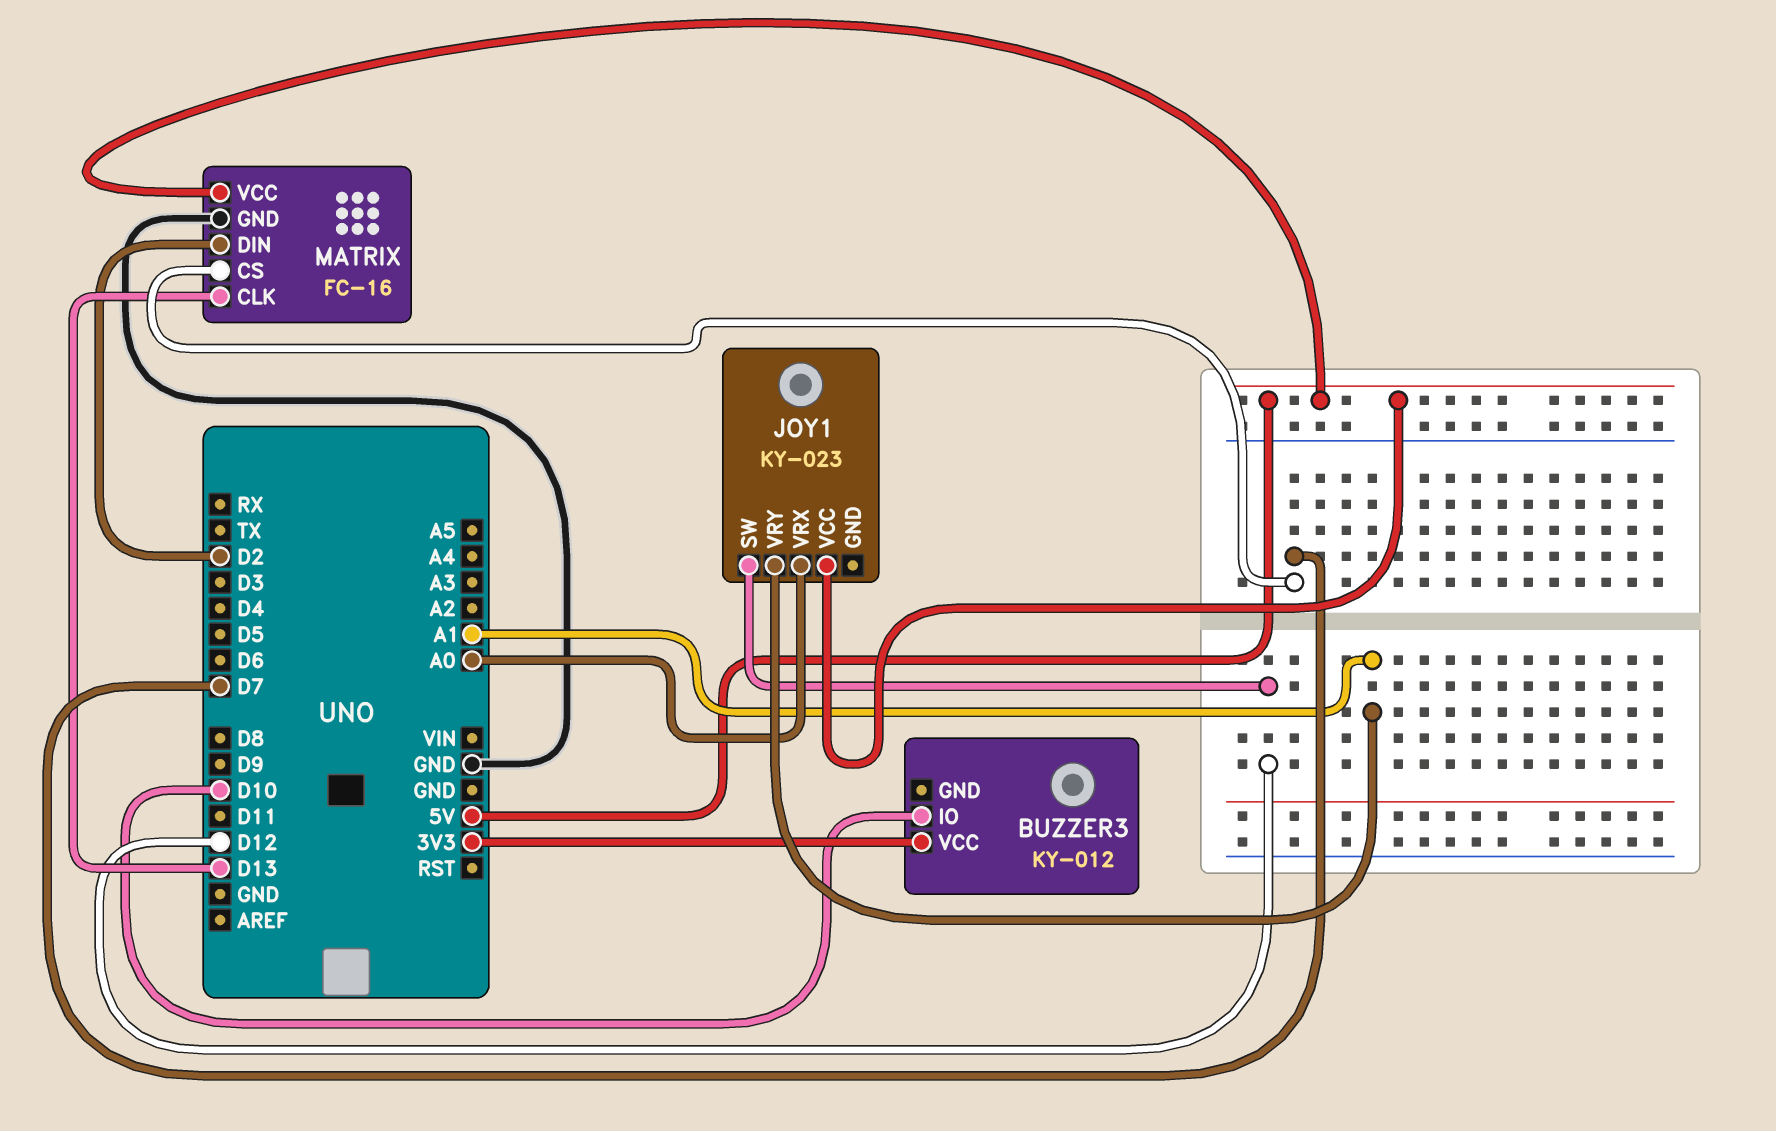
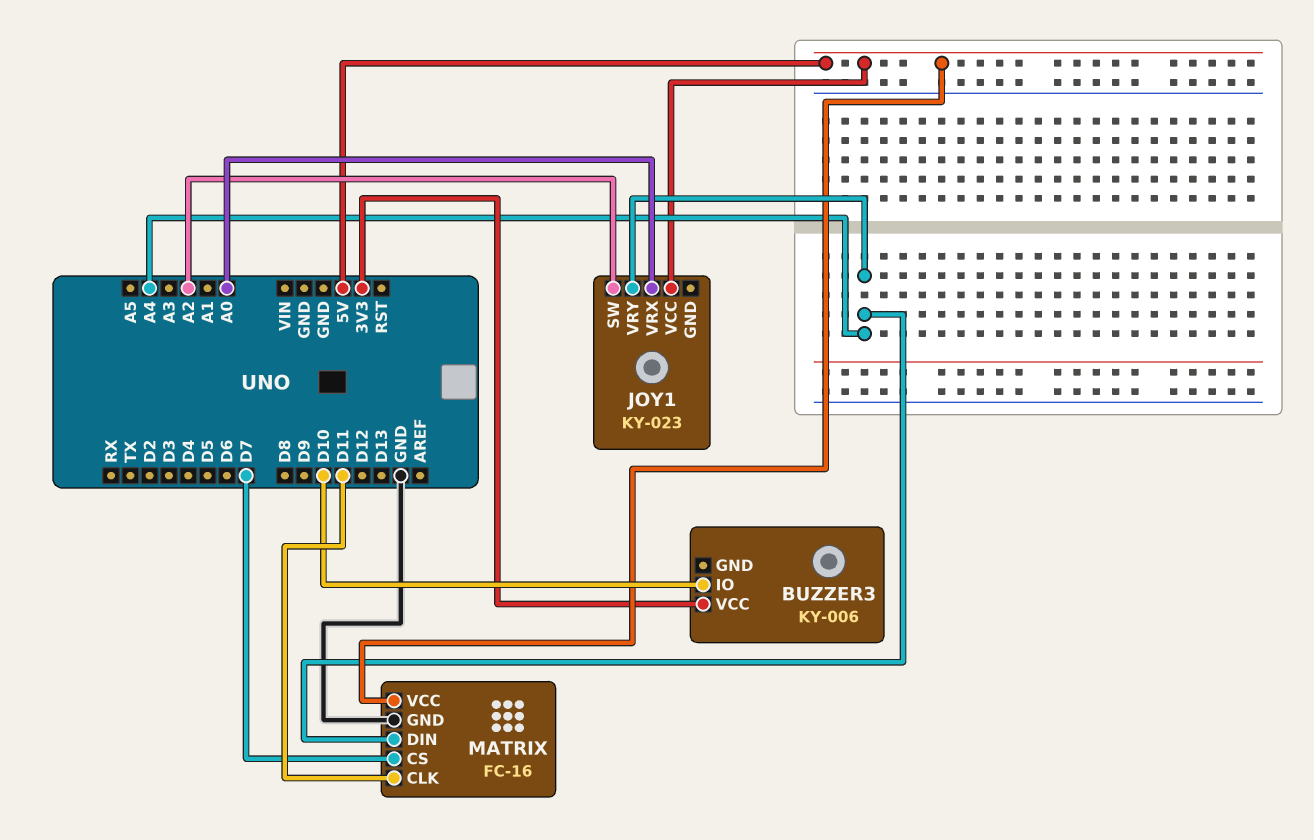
BUZZER3: KY-012 -> KY-006
JOY1 pin SW: D12 -> A2
JOY1 pin VRY: A1 -> A4
MATRIX pin CLK: D13 -> D11
MATRIX pin DIN: D2 -> A4

